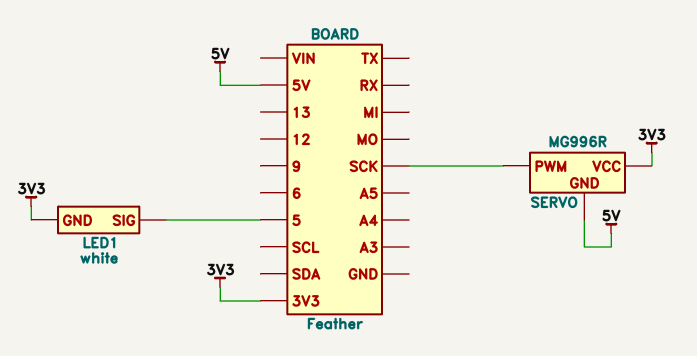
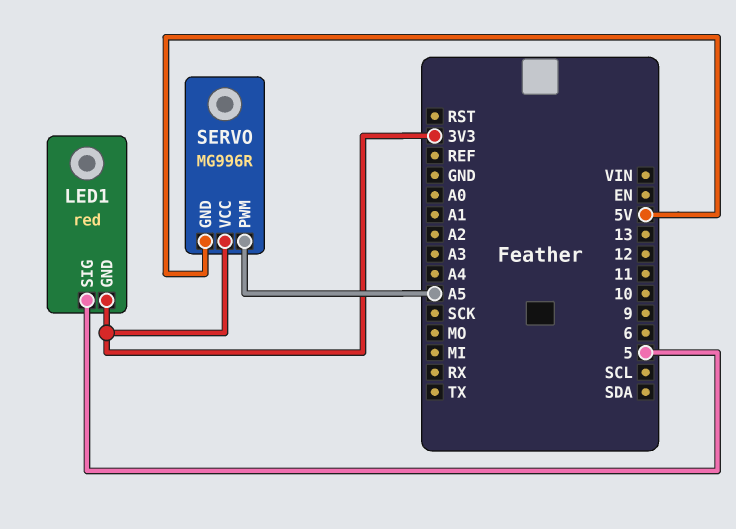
LED1: white -> red
SERVO pin PWM: SCK -> A5

